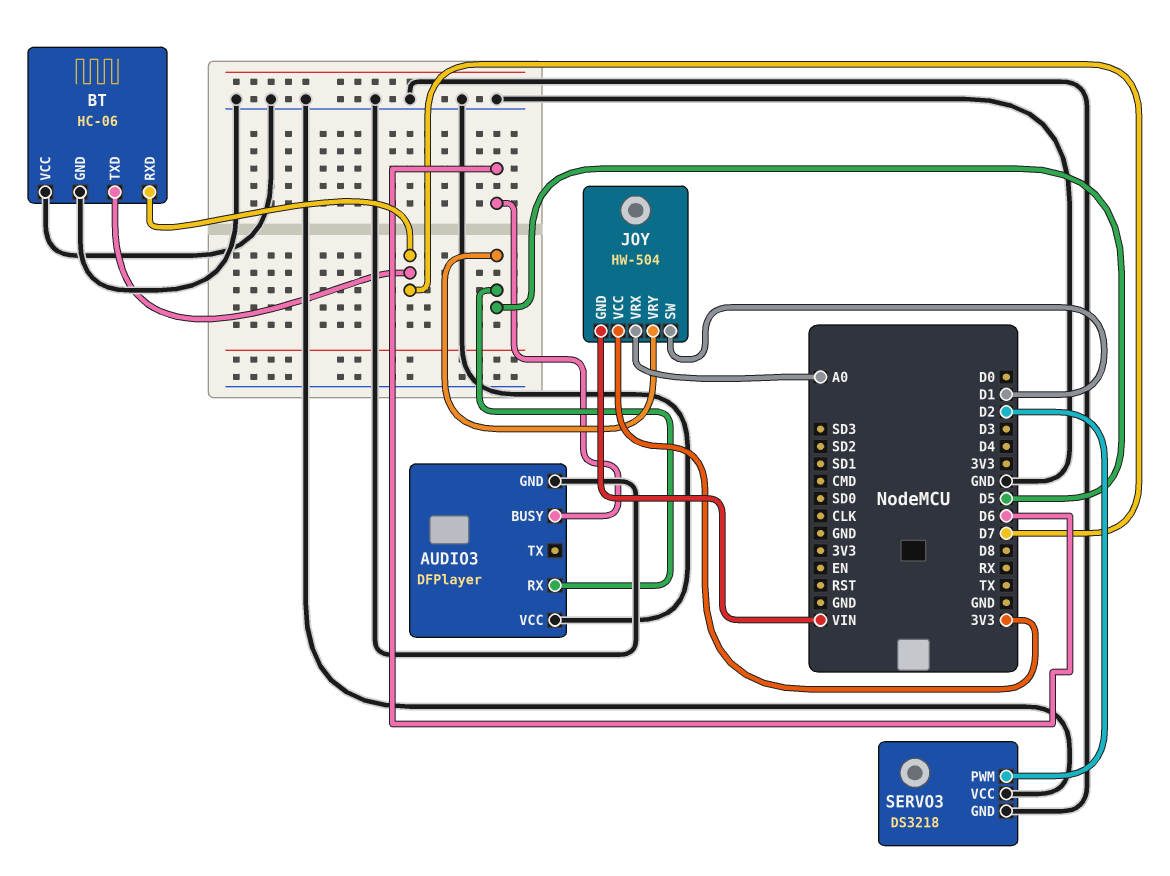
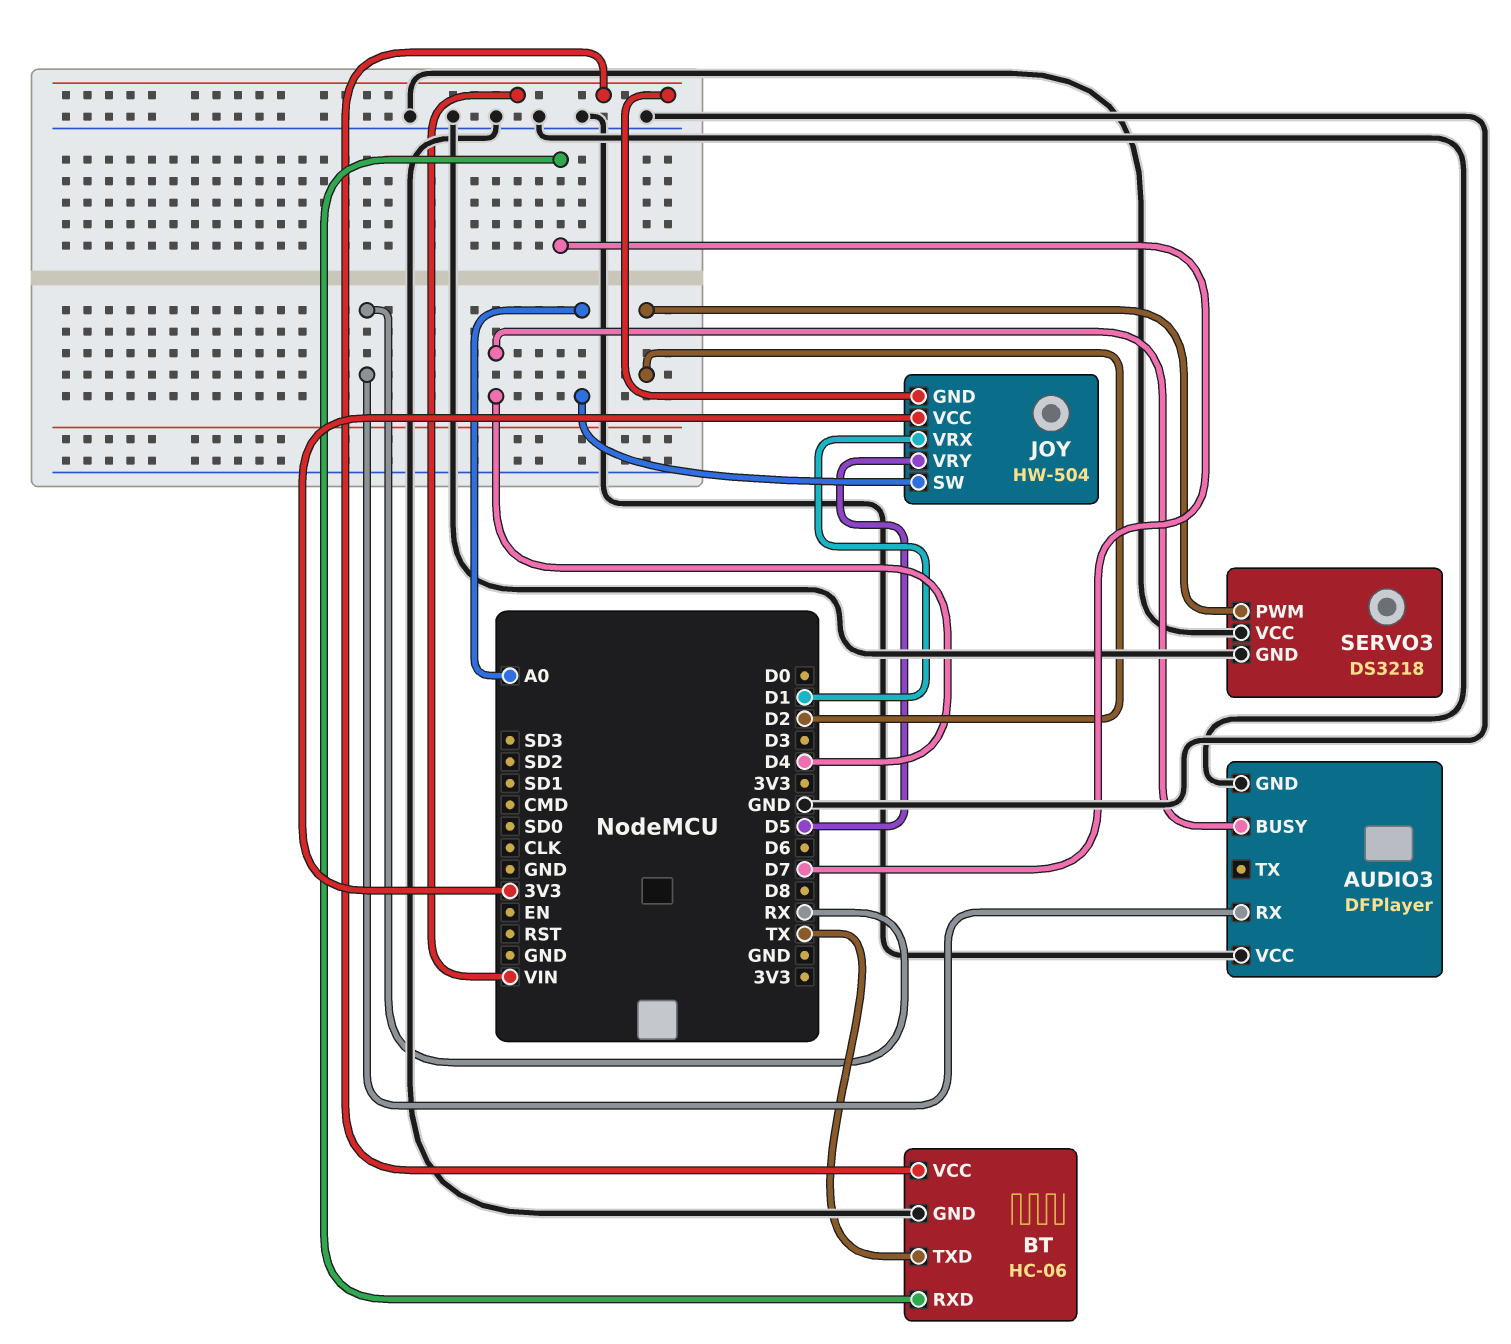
AUDIO3 pin BUSY: D6 -> D4
AUDIO3 pin RX: D5 -> RX
BT pin TXD: D7 -> TX
BT pin VCC: GND -> VIN
JOY pin SW: D1 -> A0
JOY pin VRX: A0 -> D1

